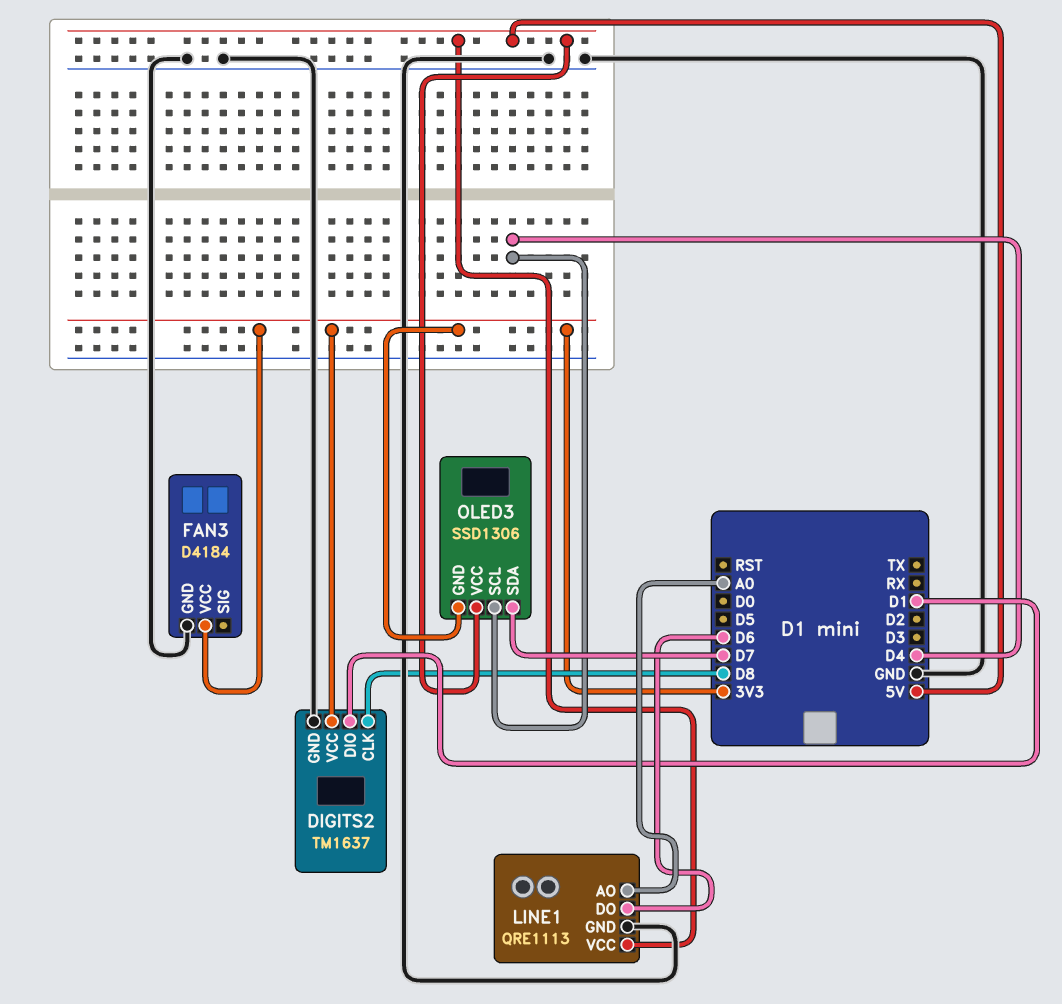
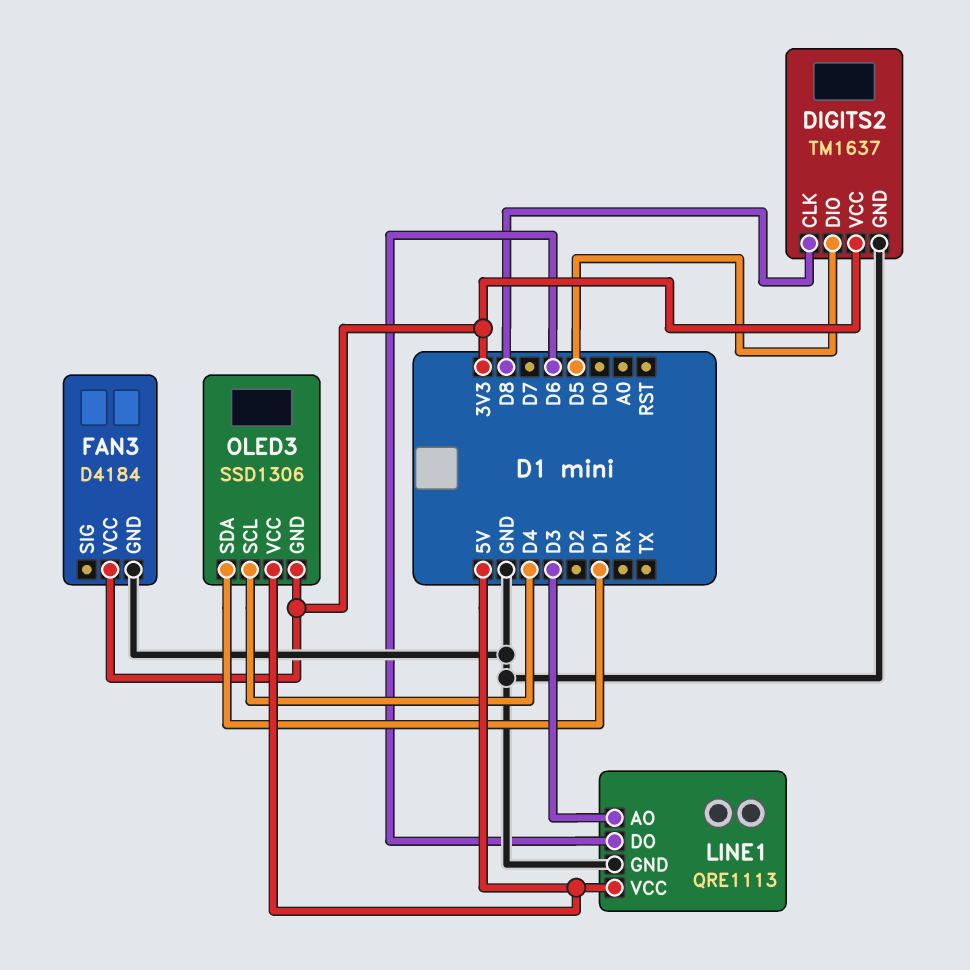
DIGITS2 pin DIO: D1 -> D5
LINE1 pin AO: A0 -> D3
OLED3 pin SDA: D7 -> D1

